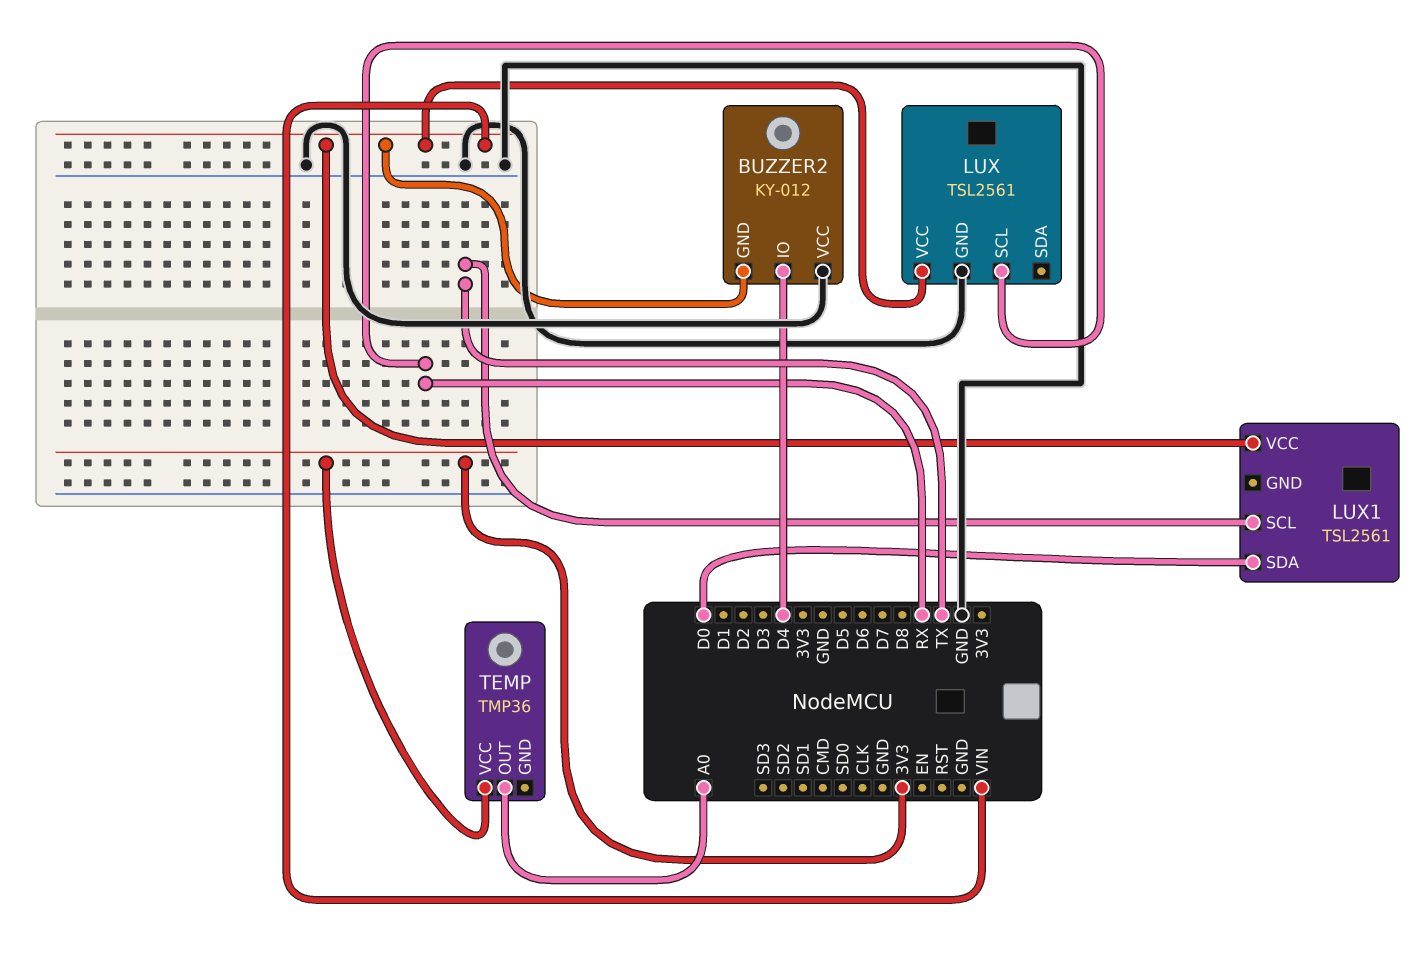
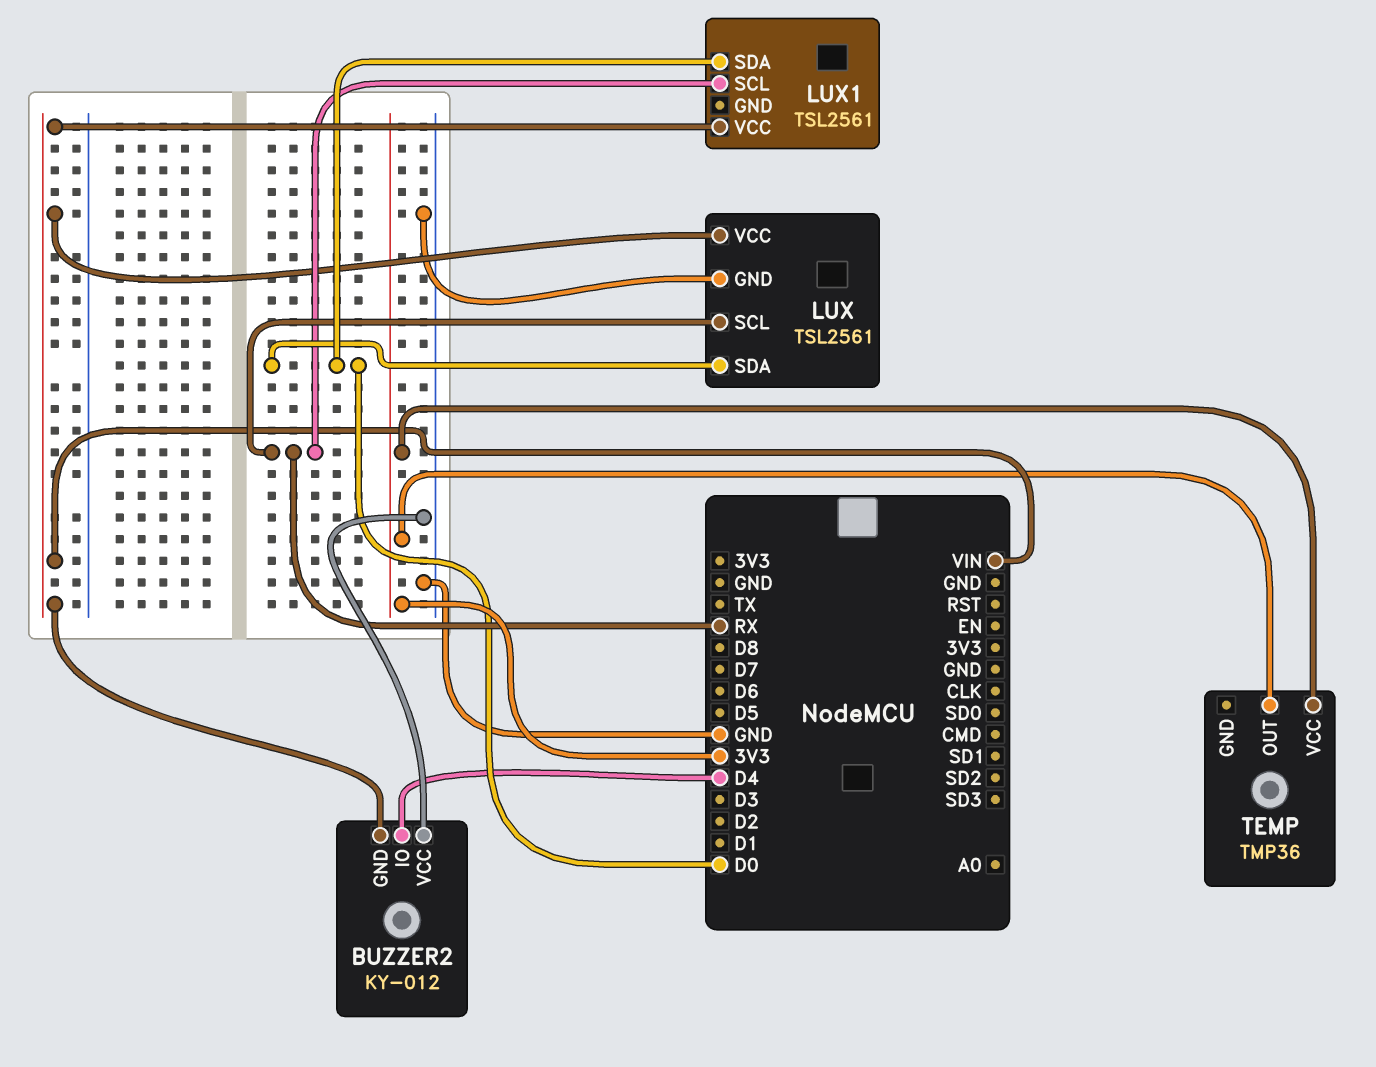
LUX pin SDA: none -> D0
LUX1 pin SCL: TX -> RX
TEMP pin OUT: A0 -> 3V3

